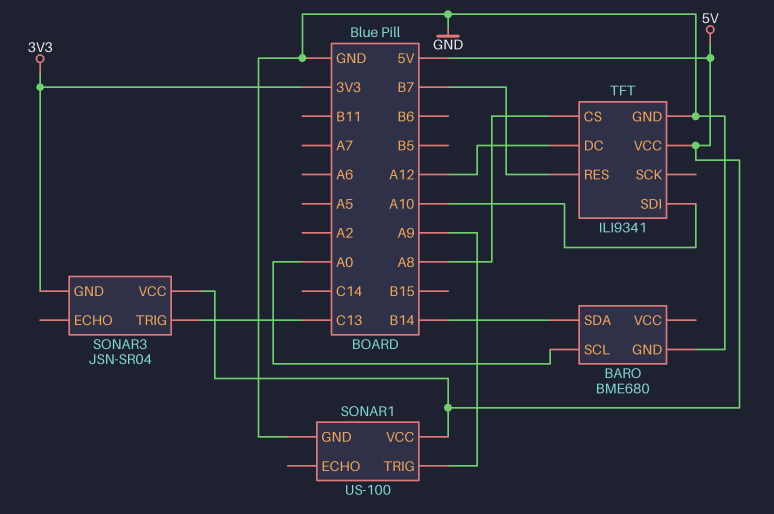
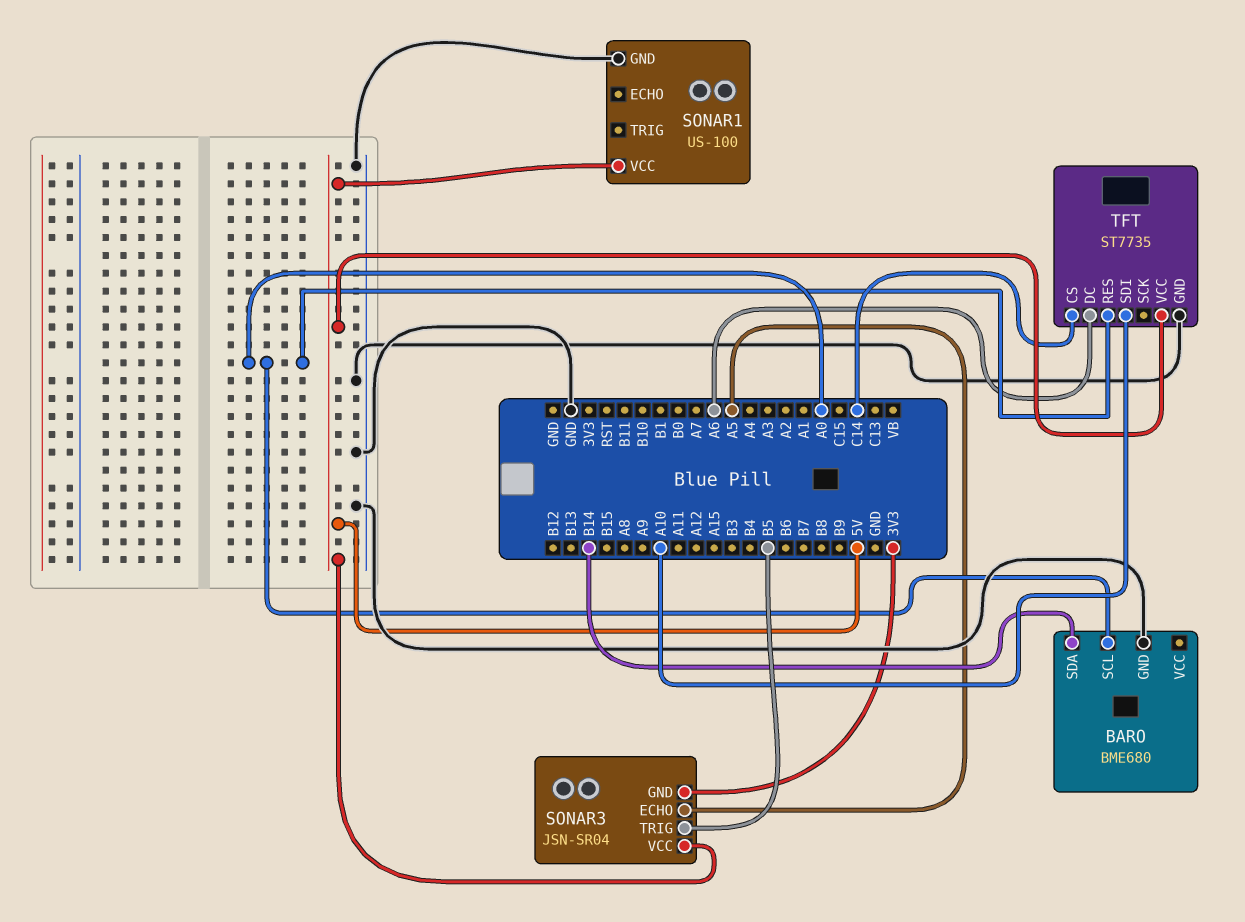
SONAR1 pin TRIG: A9 -> none
SONAR3 pin ECHO: none -> A5
SONAR3 pin TRIG: C13 -> B5
TFT: ILI9341 -> ST7735
TFT pin CS: A8 -> C14
TFT pin DC: A12 -> A6
TFT pin RES: B7 -> A0

